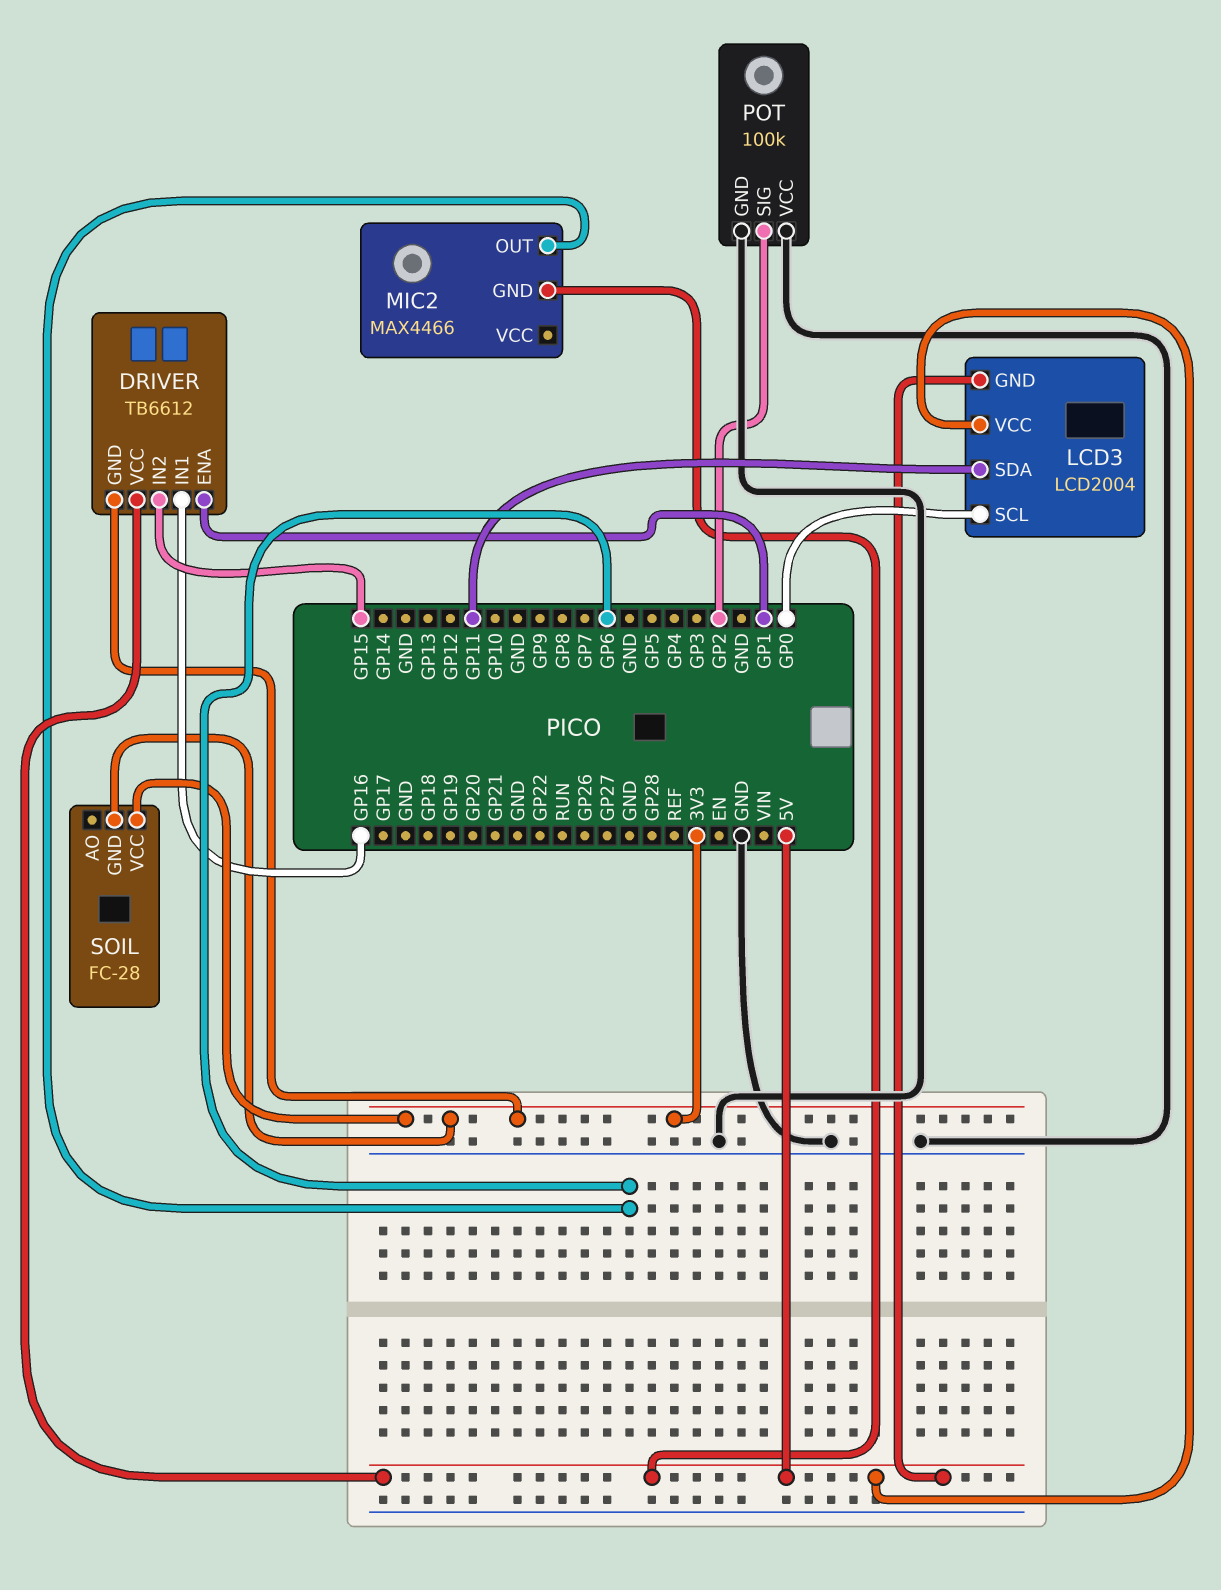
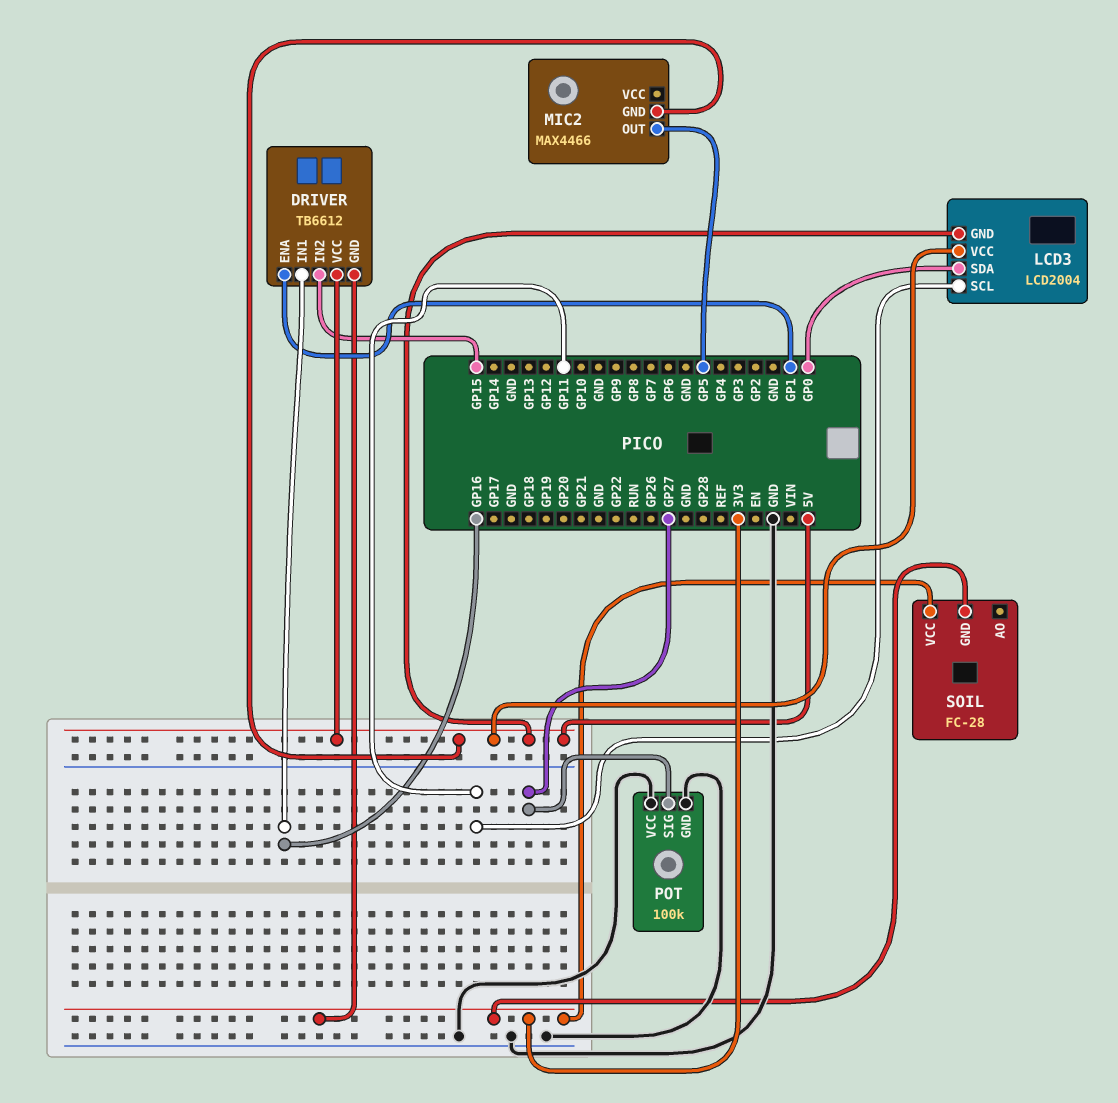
LCD3 pin SCL: GP0 -> GP11
LCD3 pin SDA: GP11 -> GP0
MIC2 pin OUT: GP6 -> GP5
POT pin SIG: GP2 -> GP27

